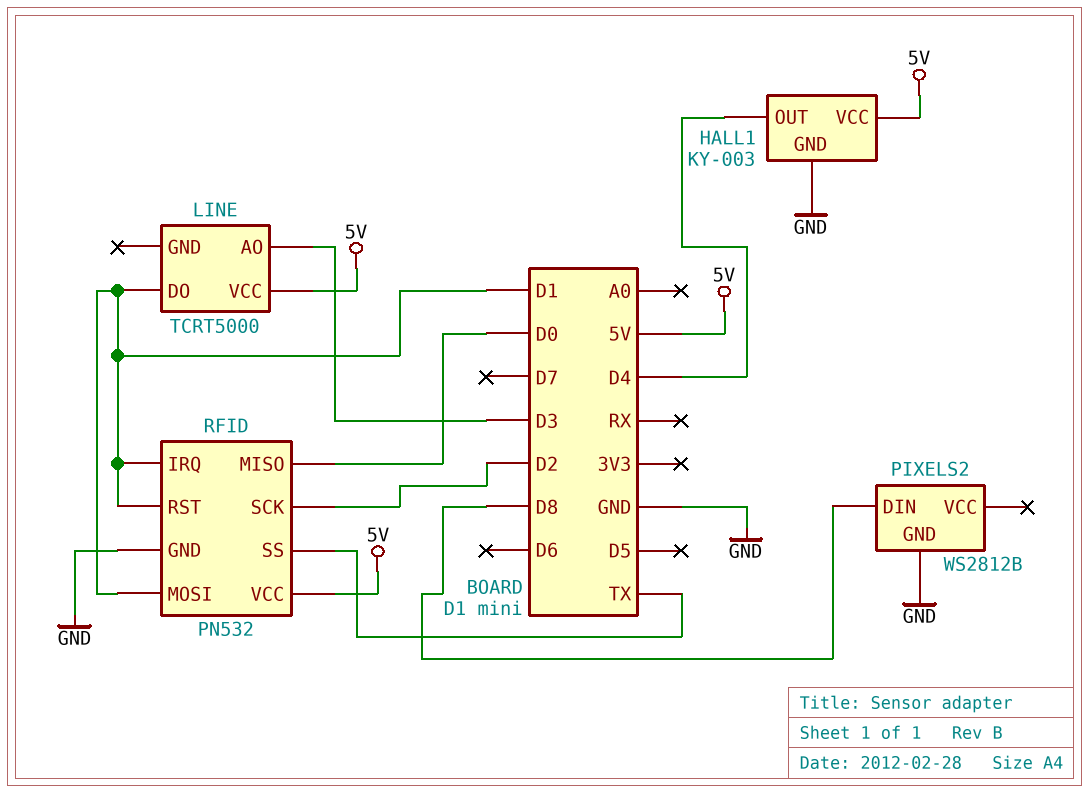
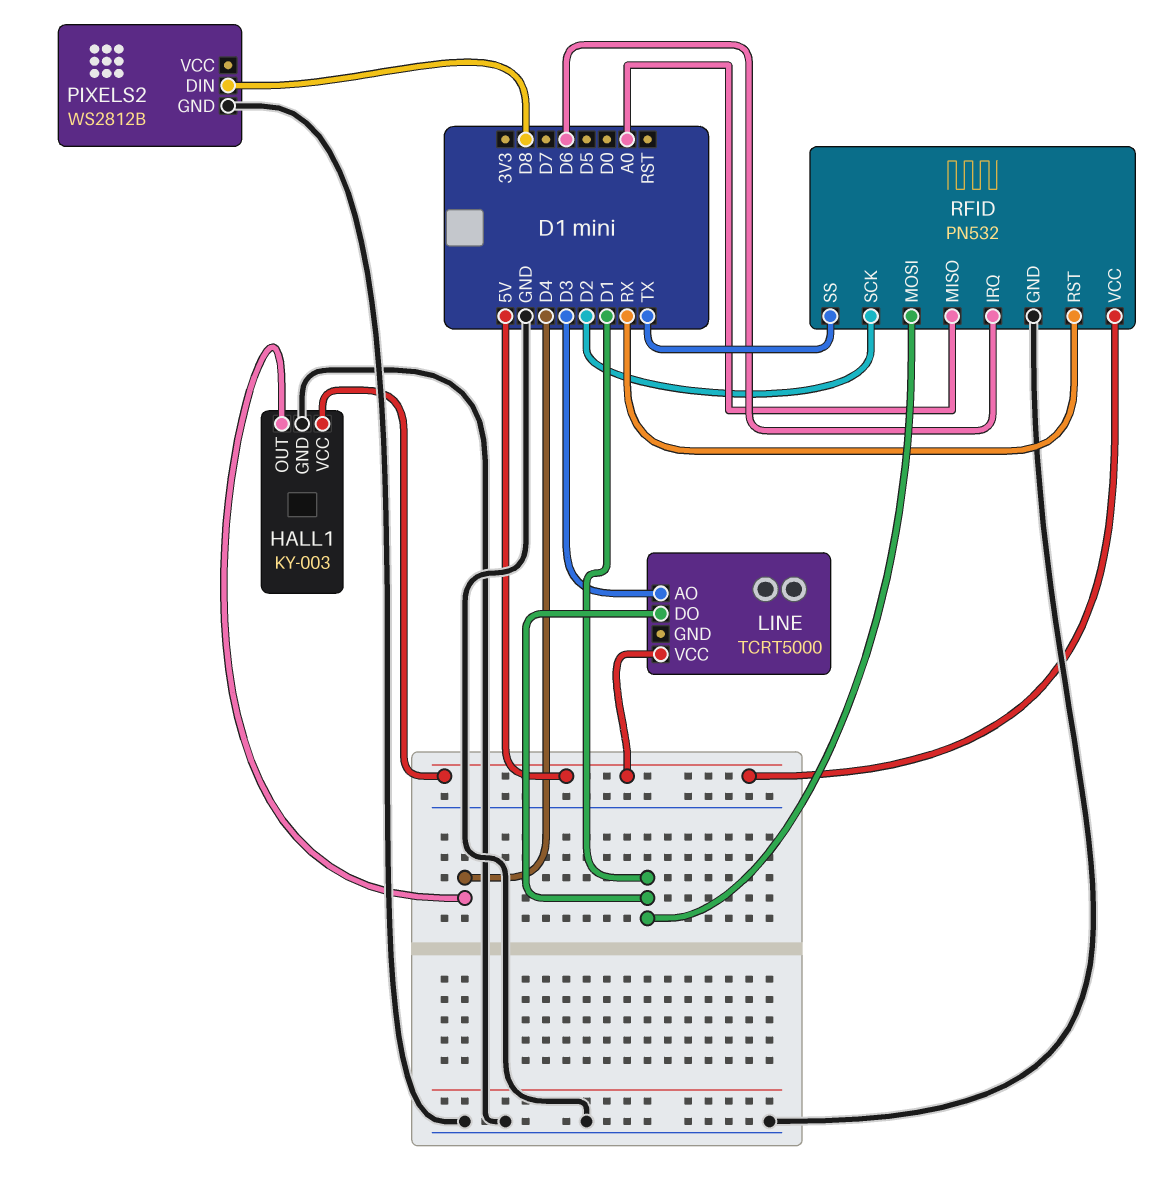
RFID pin IRQ: D1 -> D6
RFID pin MISO: D0 -> A0
RFID pin RST: D1 -> RX

